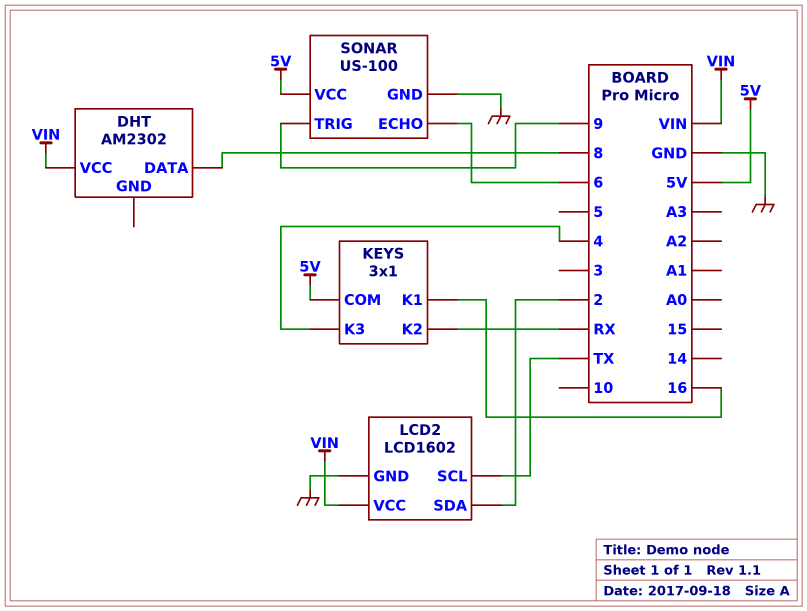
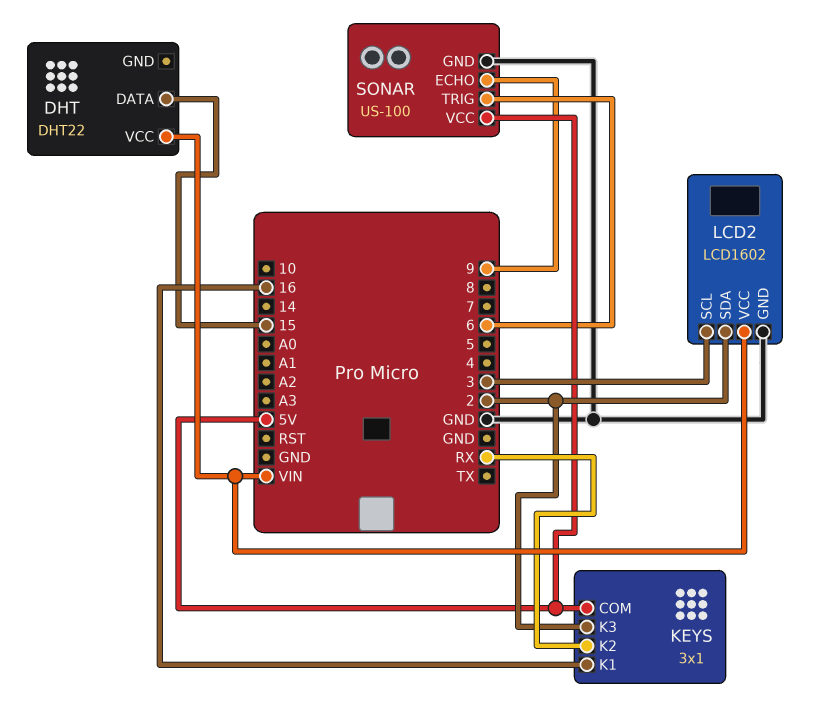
DHT: AM2302 -> DHT22
DHT pin DATA: 8 -> 15
KEYS pin K3: 4 -> 2
LCD2 pin SCL: TX -> 3
SONAR pin ECHO: 6 -> 9
SONAR pin TRIG: 9 -> 6

